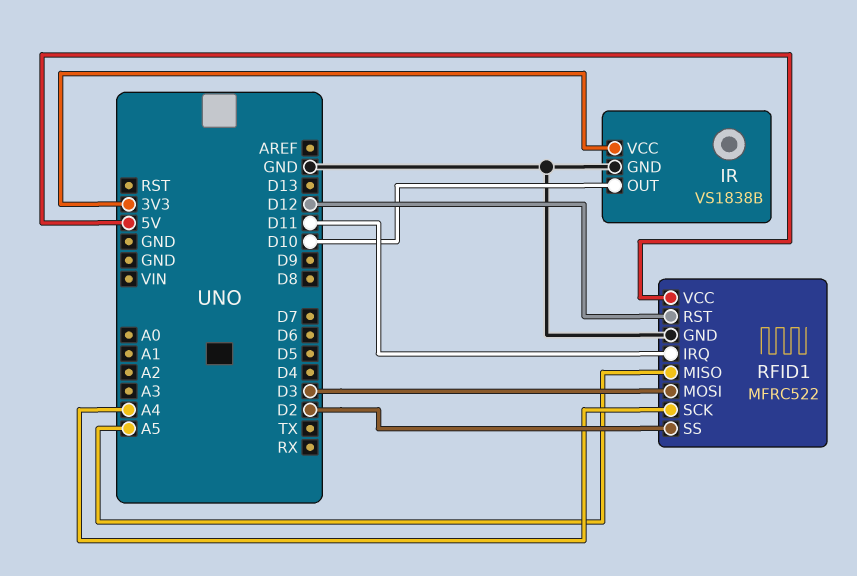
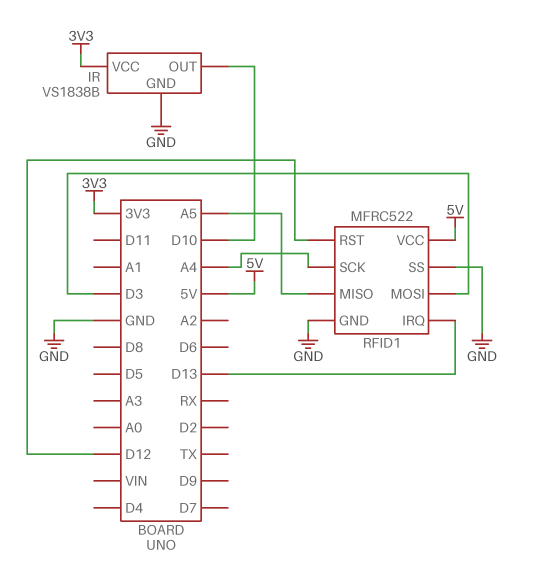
RFID1 pin IRQ: D11 -> D13
RFID1 pin SS: D2 -> GND

